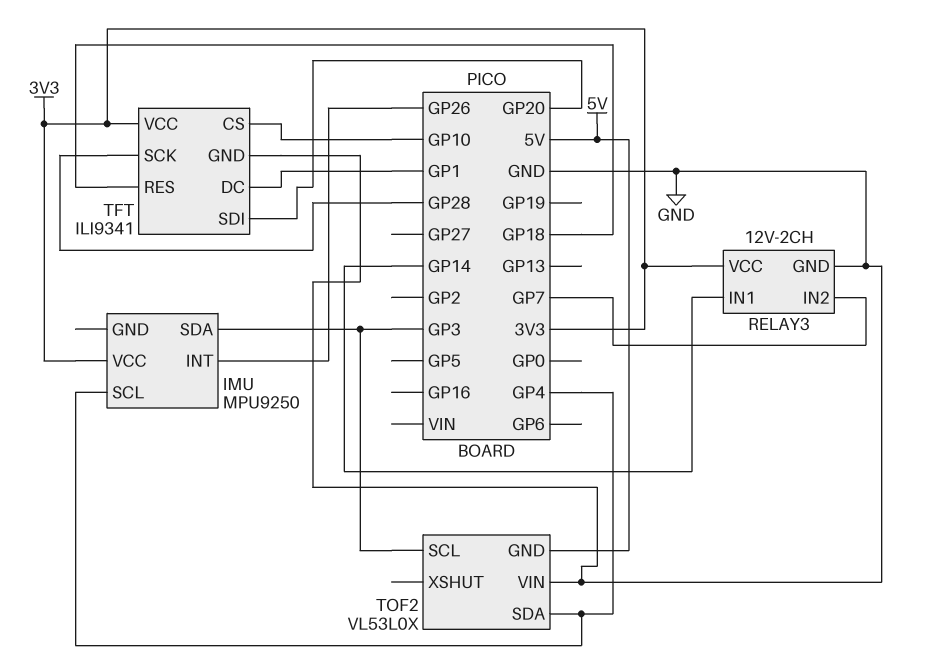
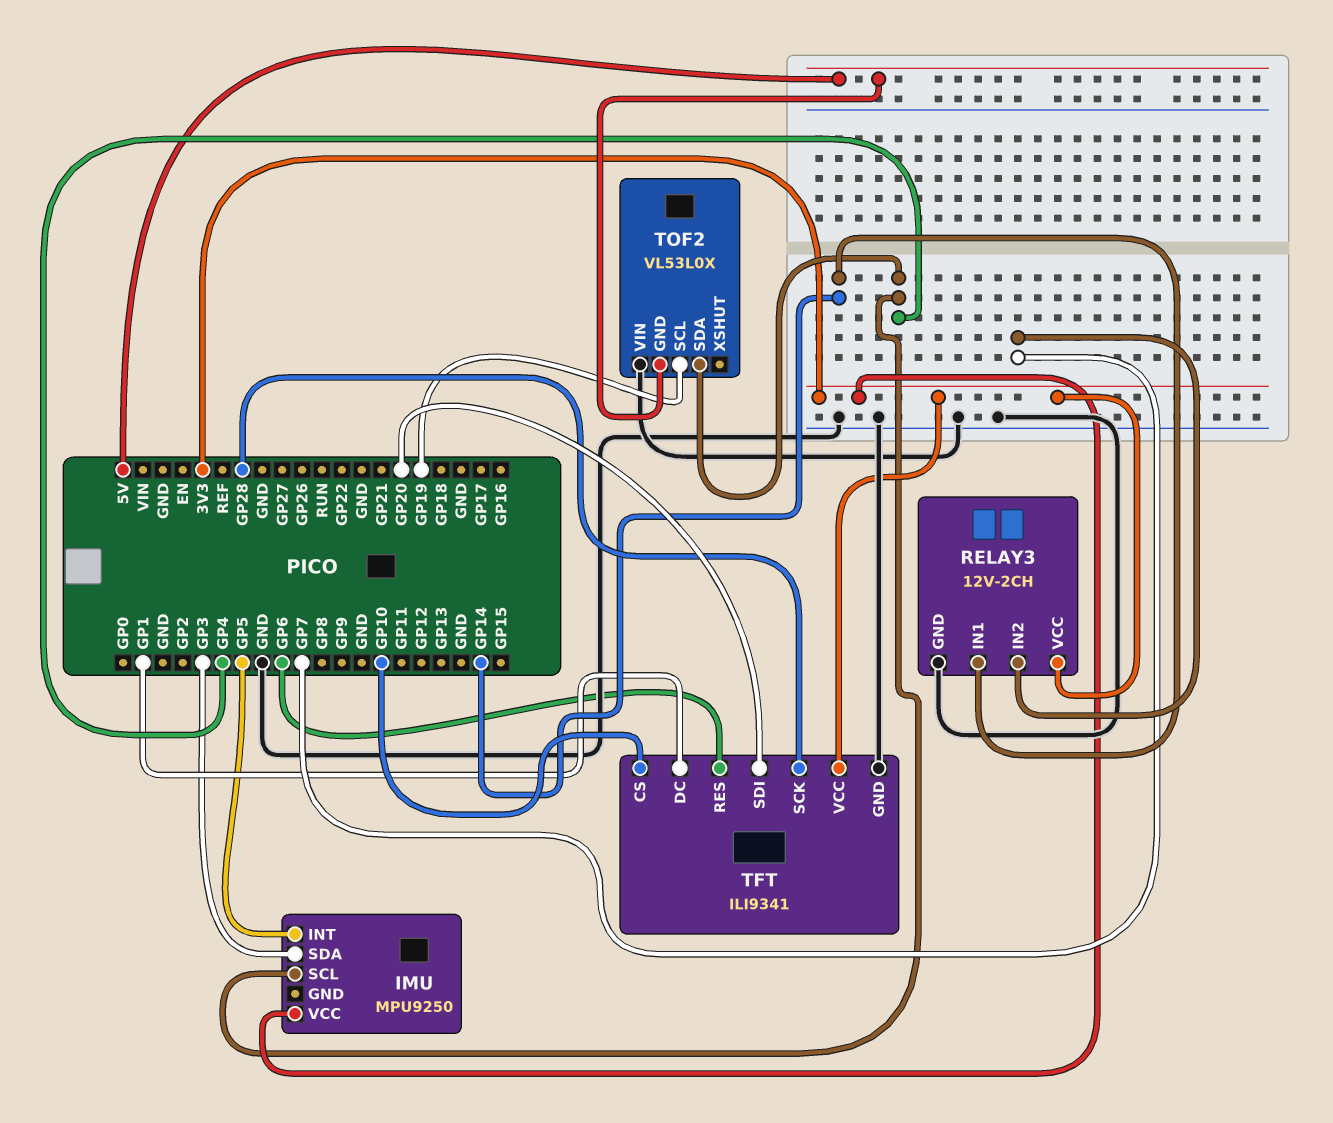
IMU pin INT: GP26 -> GP5
TFT pin RES: GP18 -> GP6
TOF2 pin SCL: GP3 -> GP19

